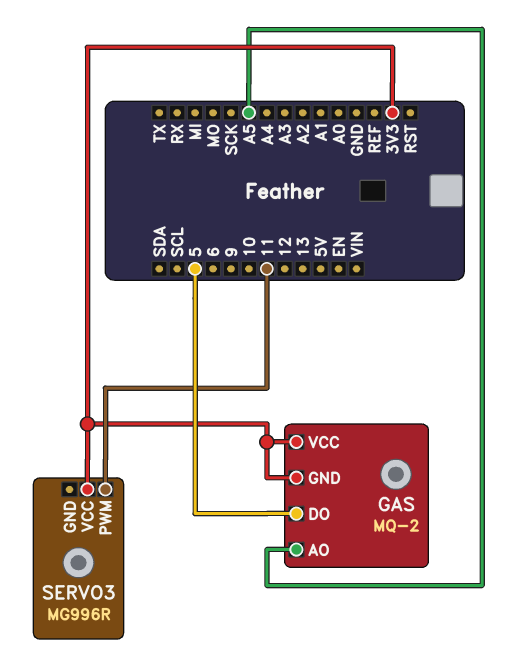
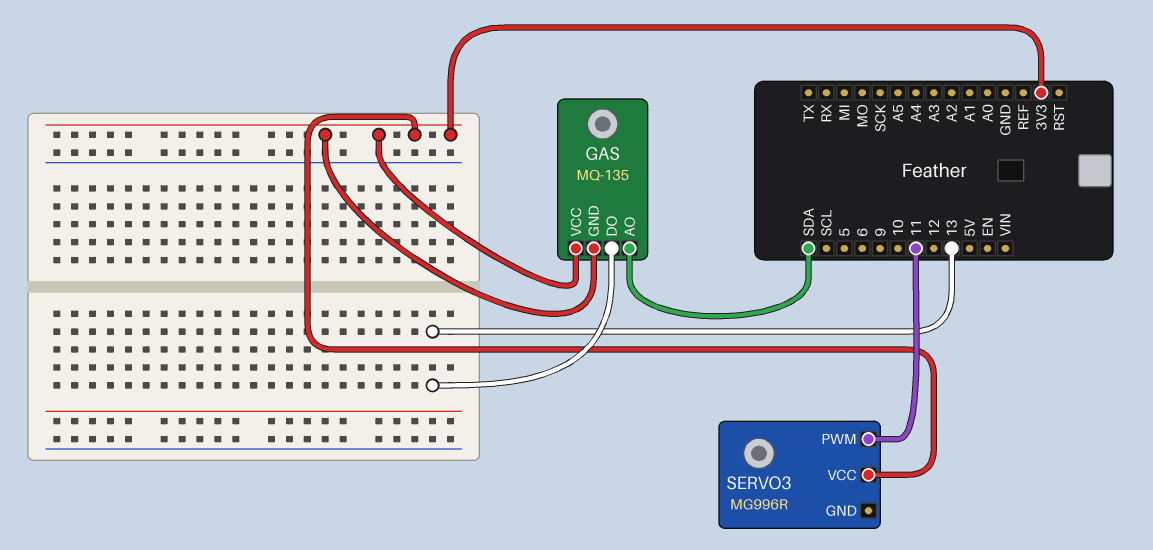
GAS: MQ-2 -> MQ-135
GAS pin AO: A5 -> SDA
GAS pin DO: 5 -> 13

